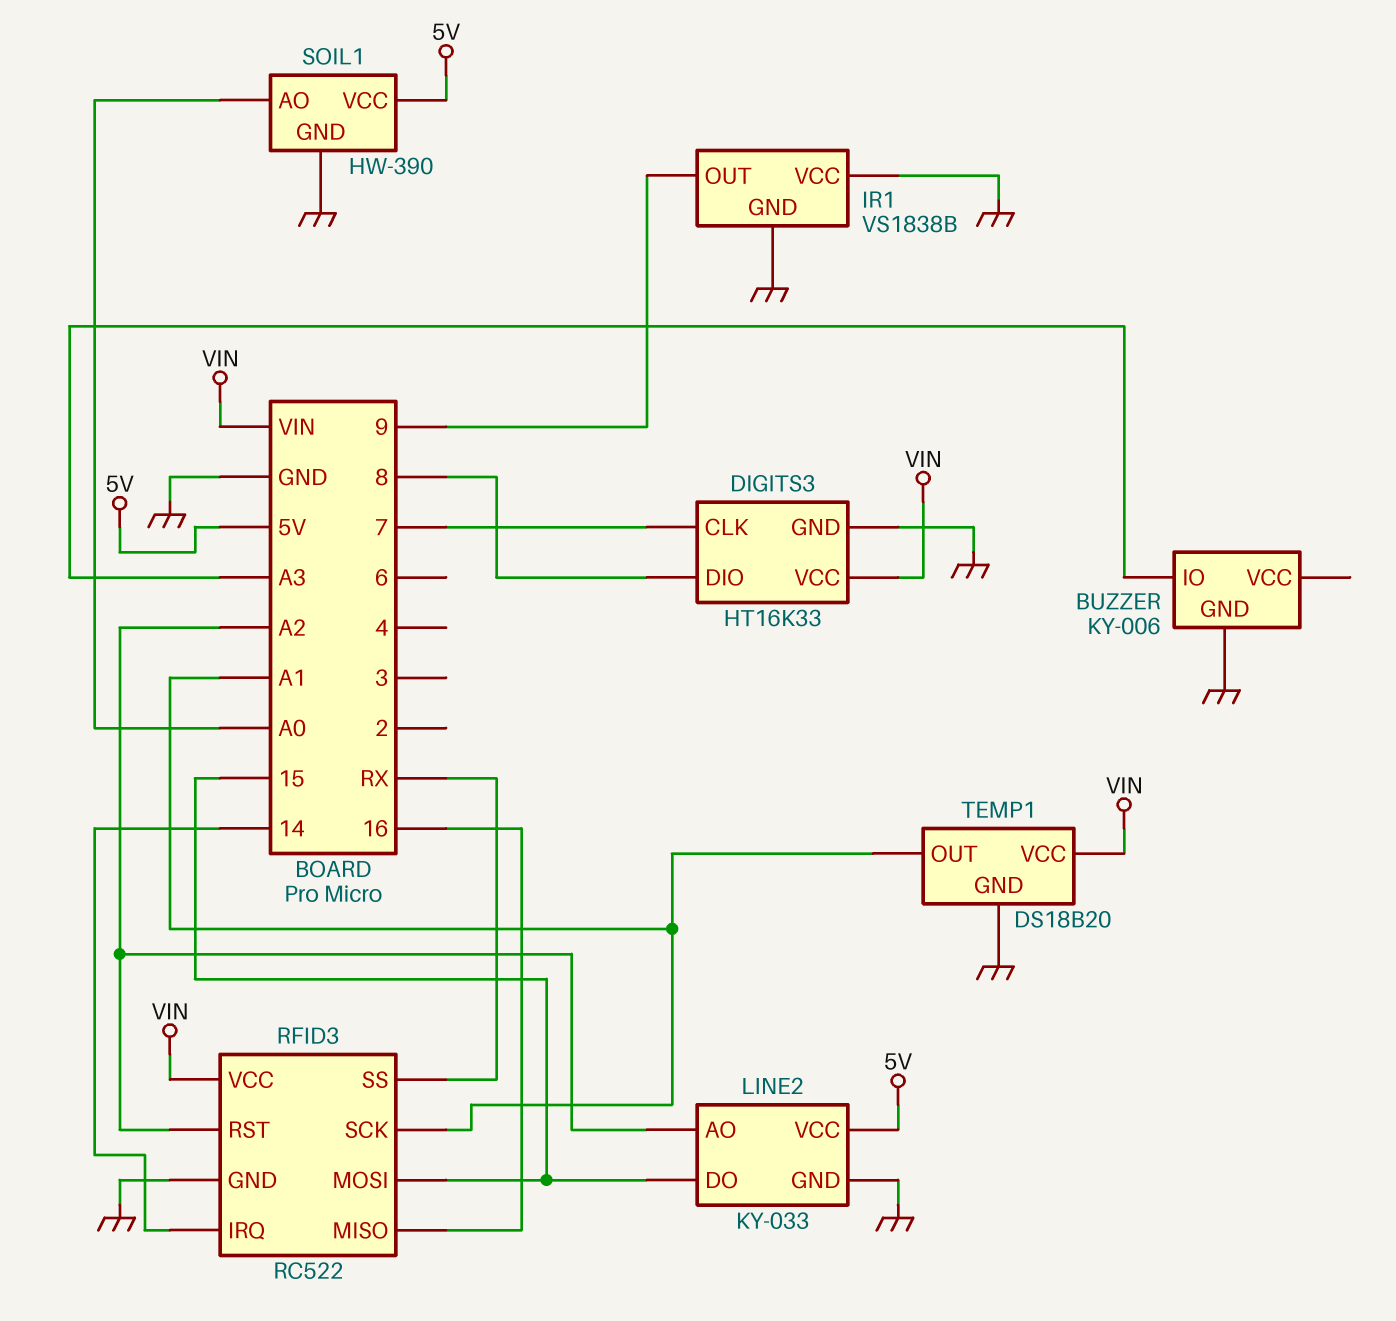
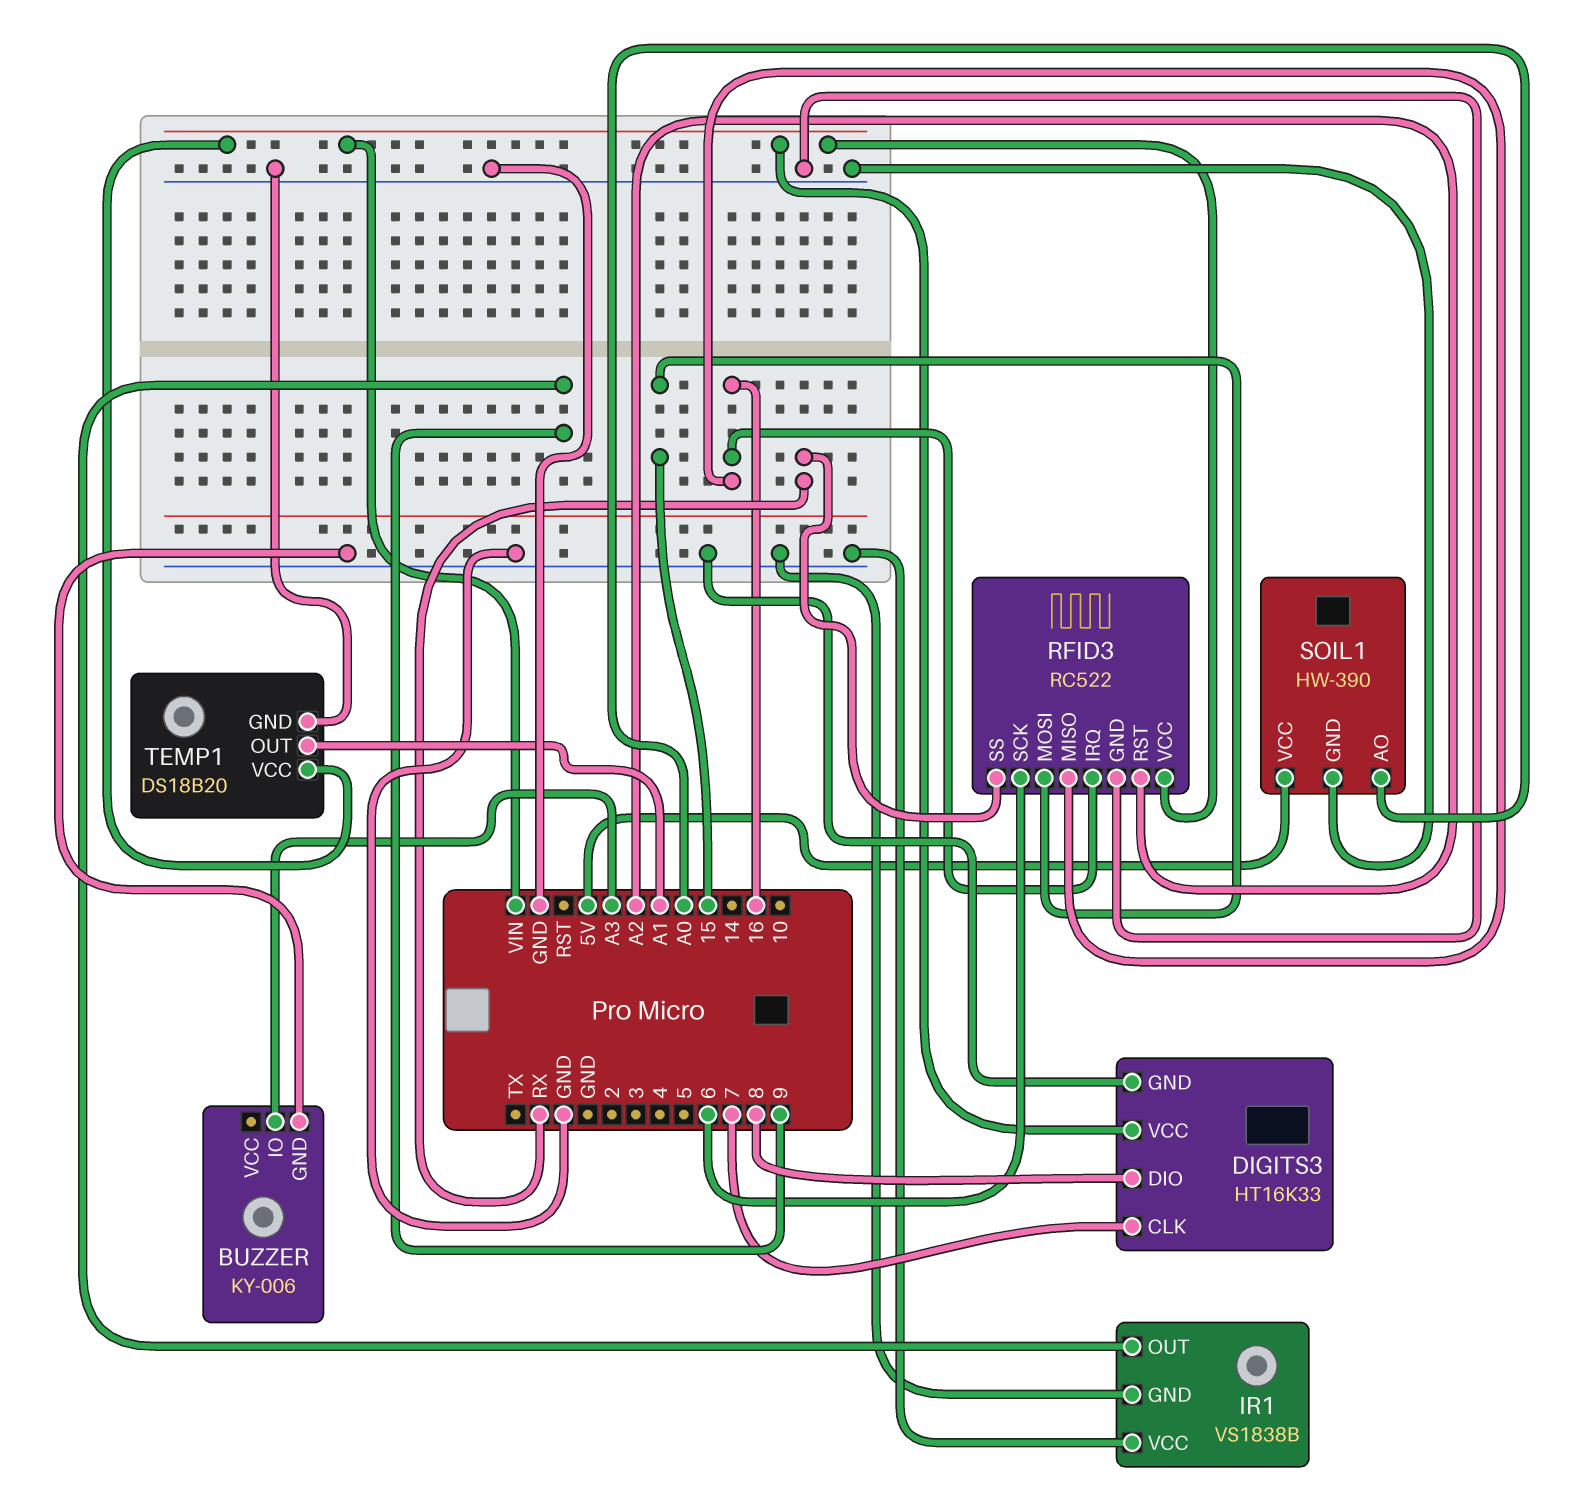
LINE2: KY-033 -> none
LINE2 pin AO: A2 -> none
LINE2 pin DO: 15 -> none
LINE2 pin GND: GND -> none
LINE2 pin VCC: 5V -> none
RFID3 pin IRQ: 14 -> 16
RFID3 pin SCK: A1 -> 6

